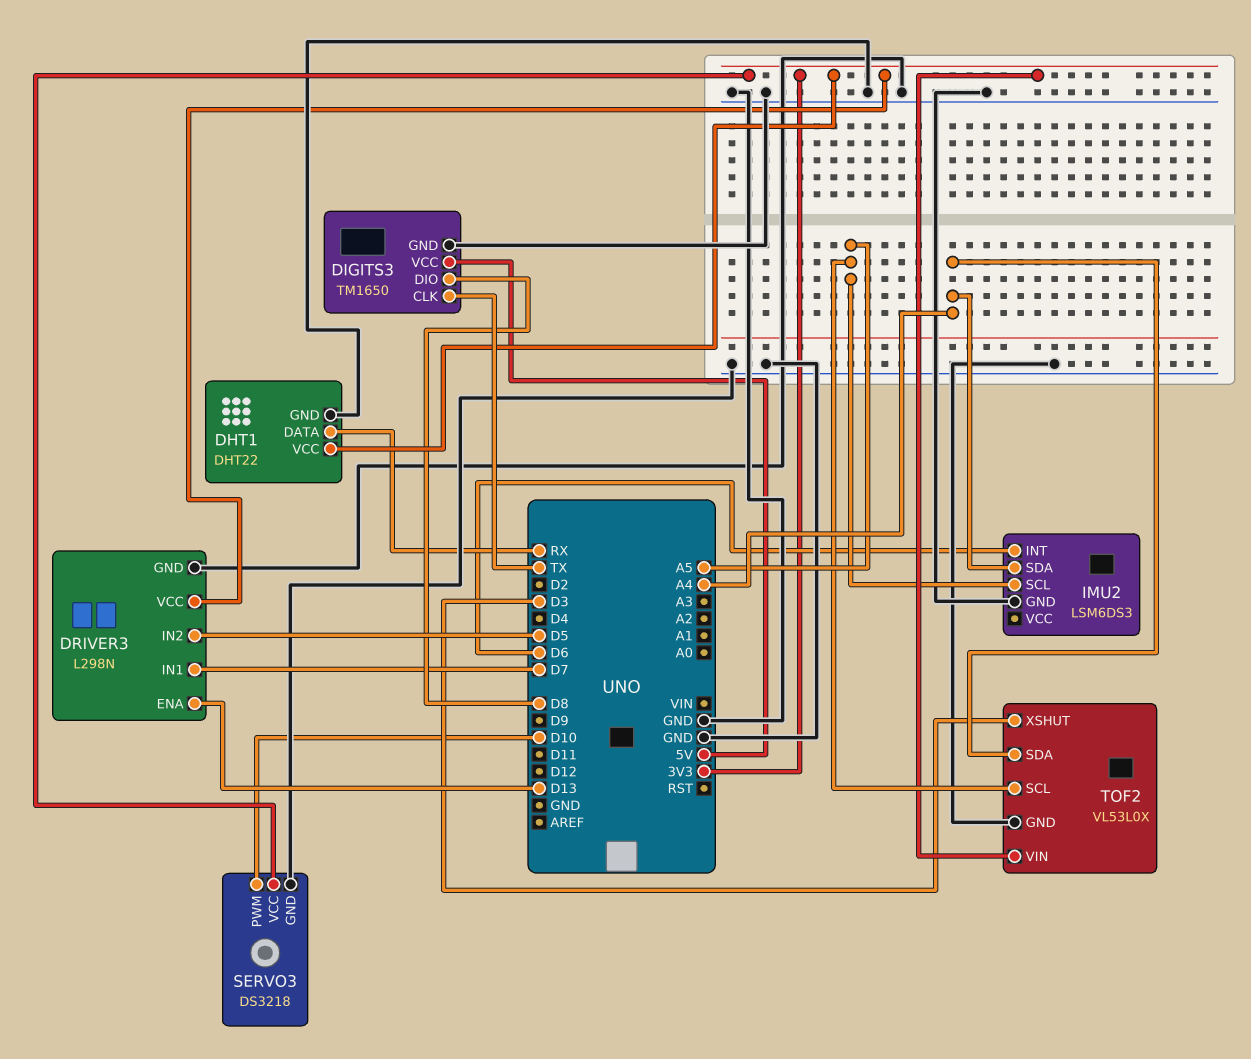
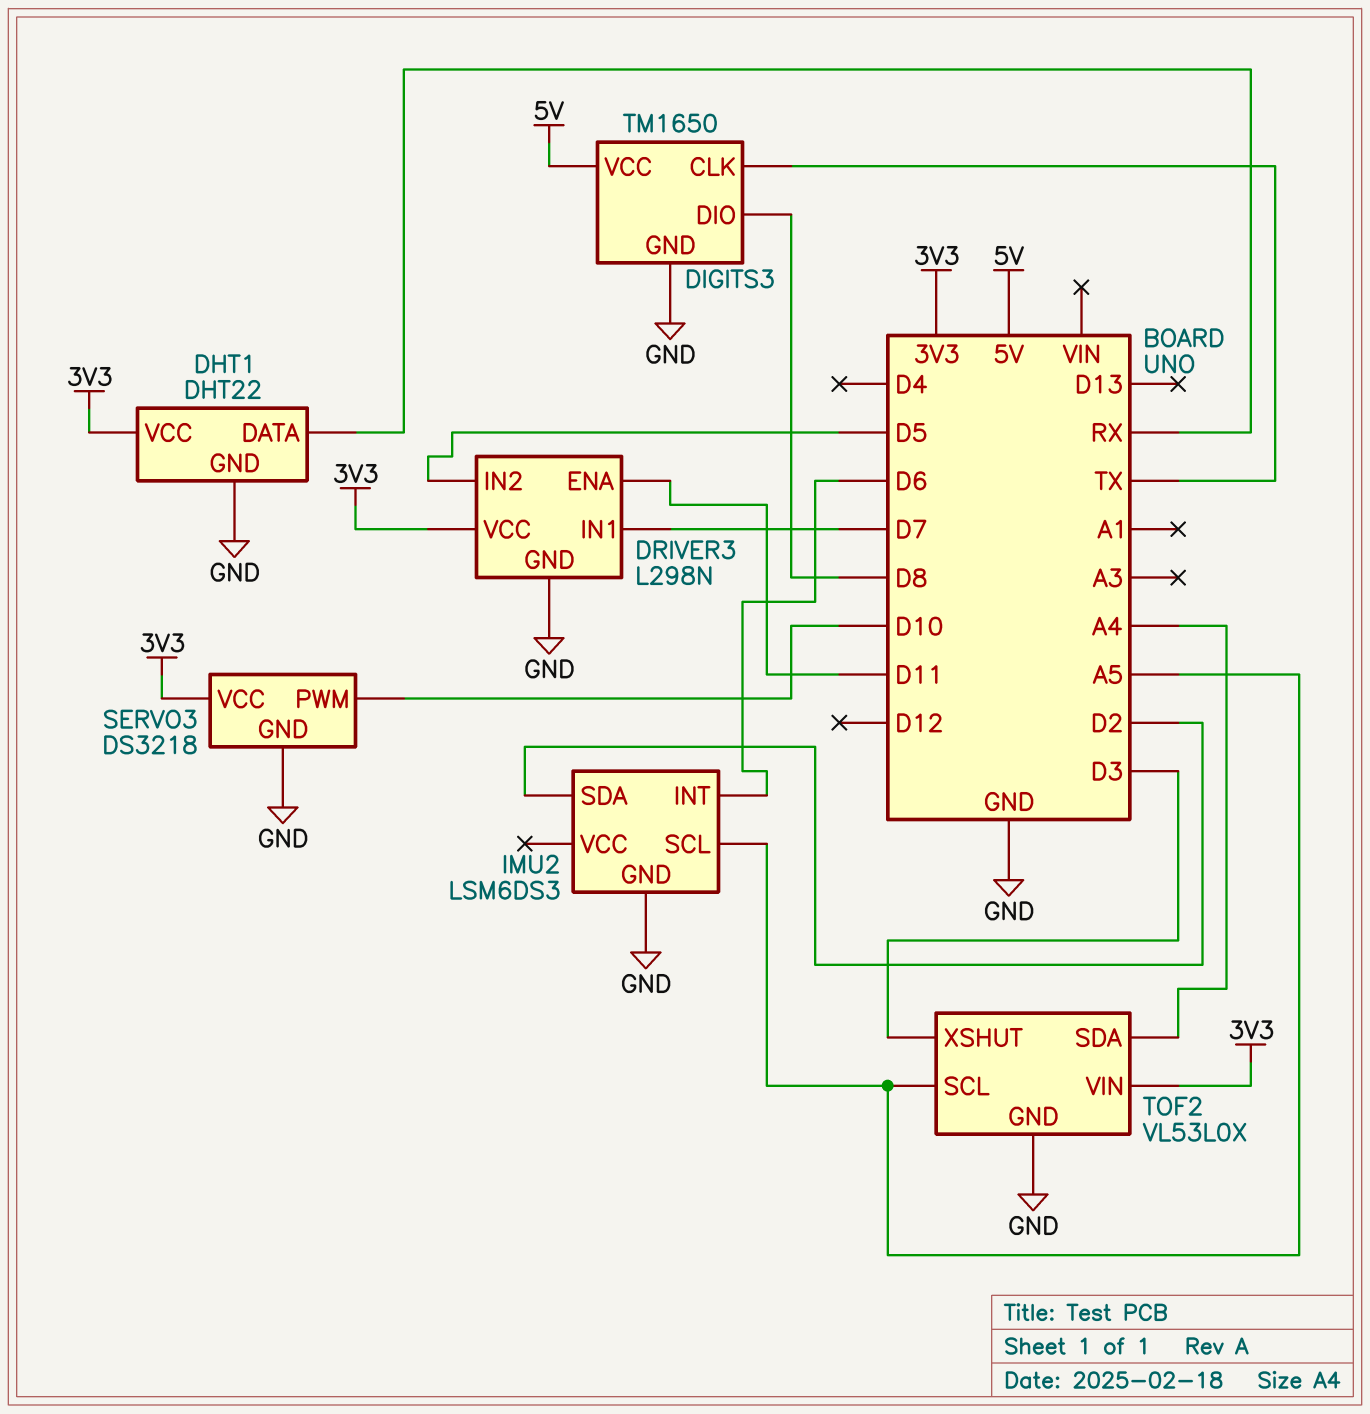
DRIVER3 pin ENA: D13 -> D11
IMU2 pin SDA: A4 -> D2

